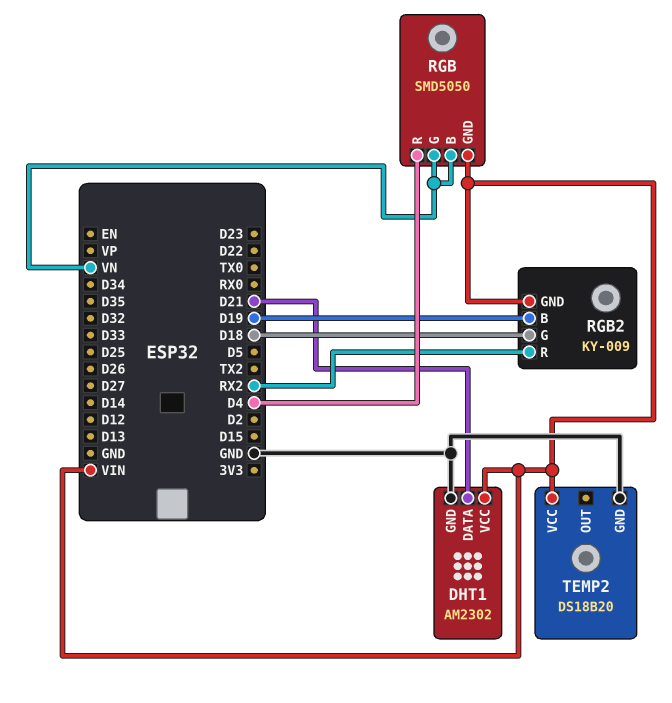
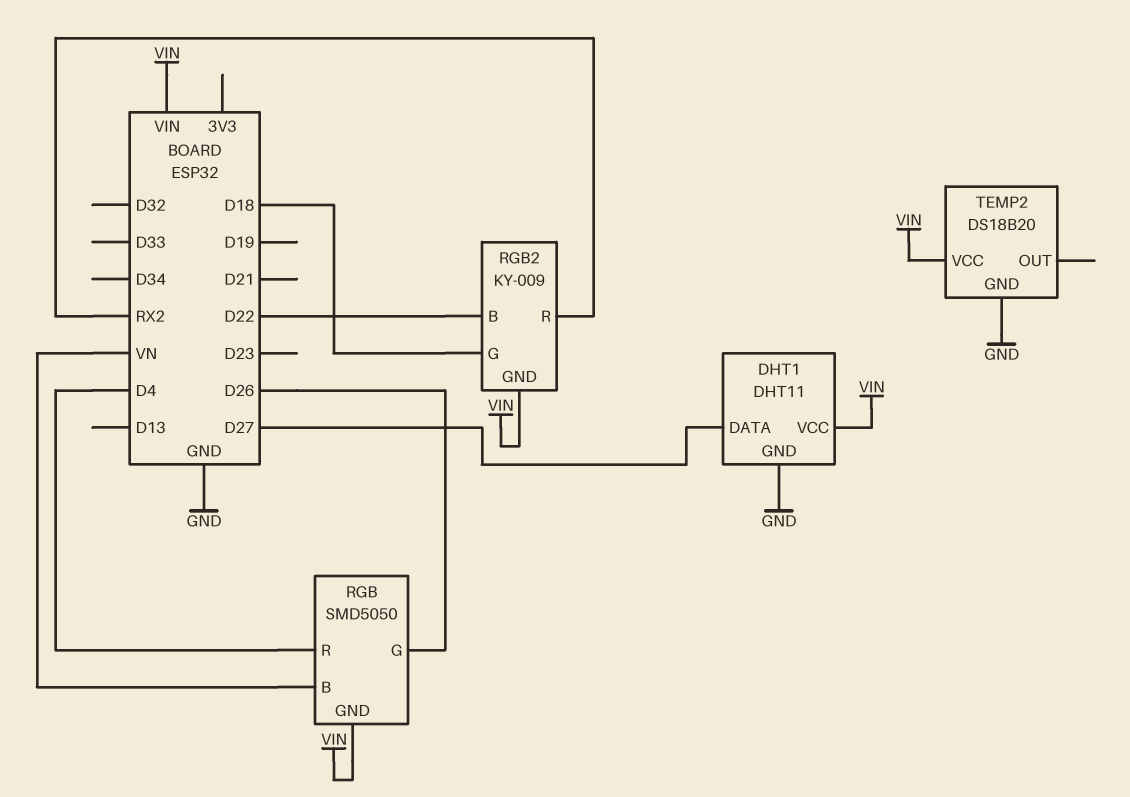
DHT1: AM2302 -> DHT11
DHT1 pin DATA: D21 -> D27
RGB pin G: VN -> D26
RGB2 pin B: D19 -> D22

